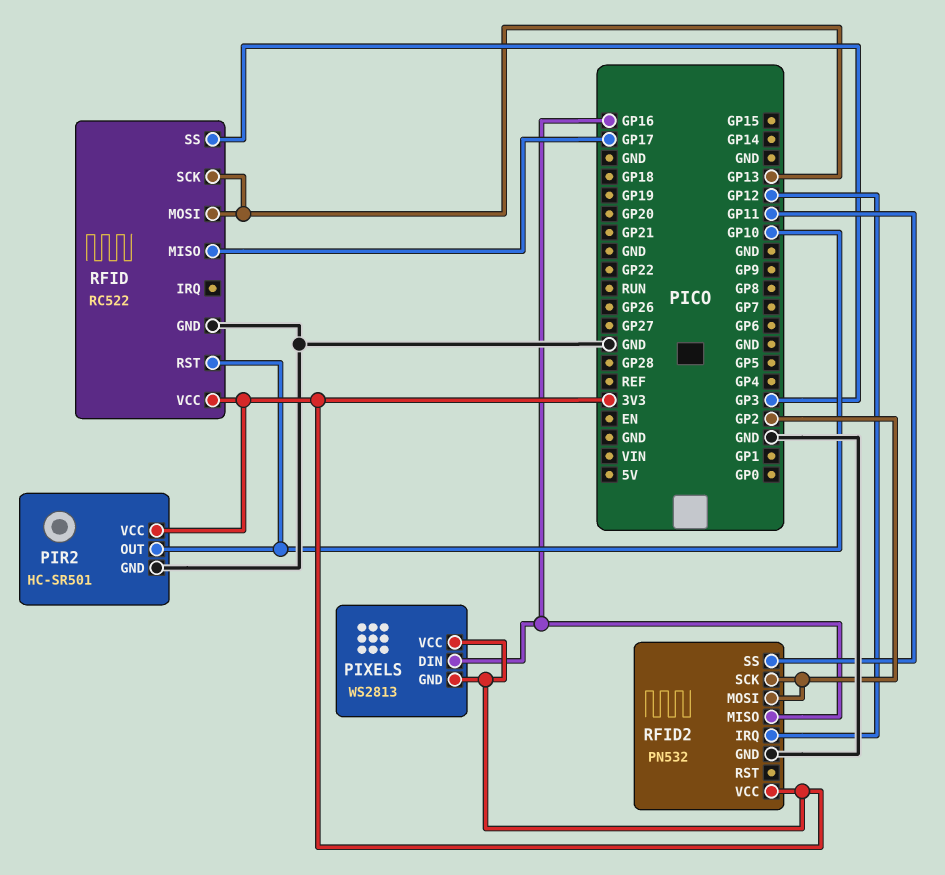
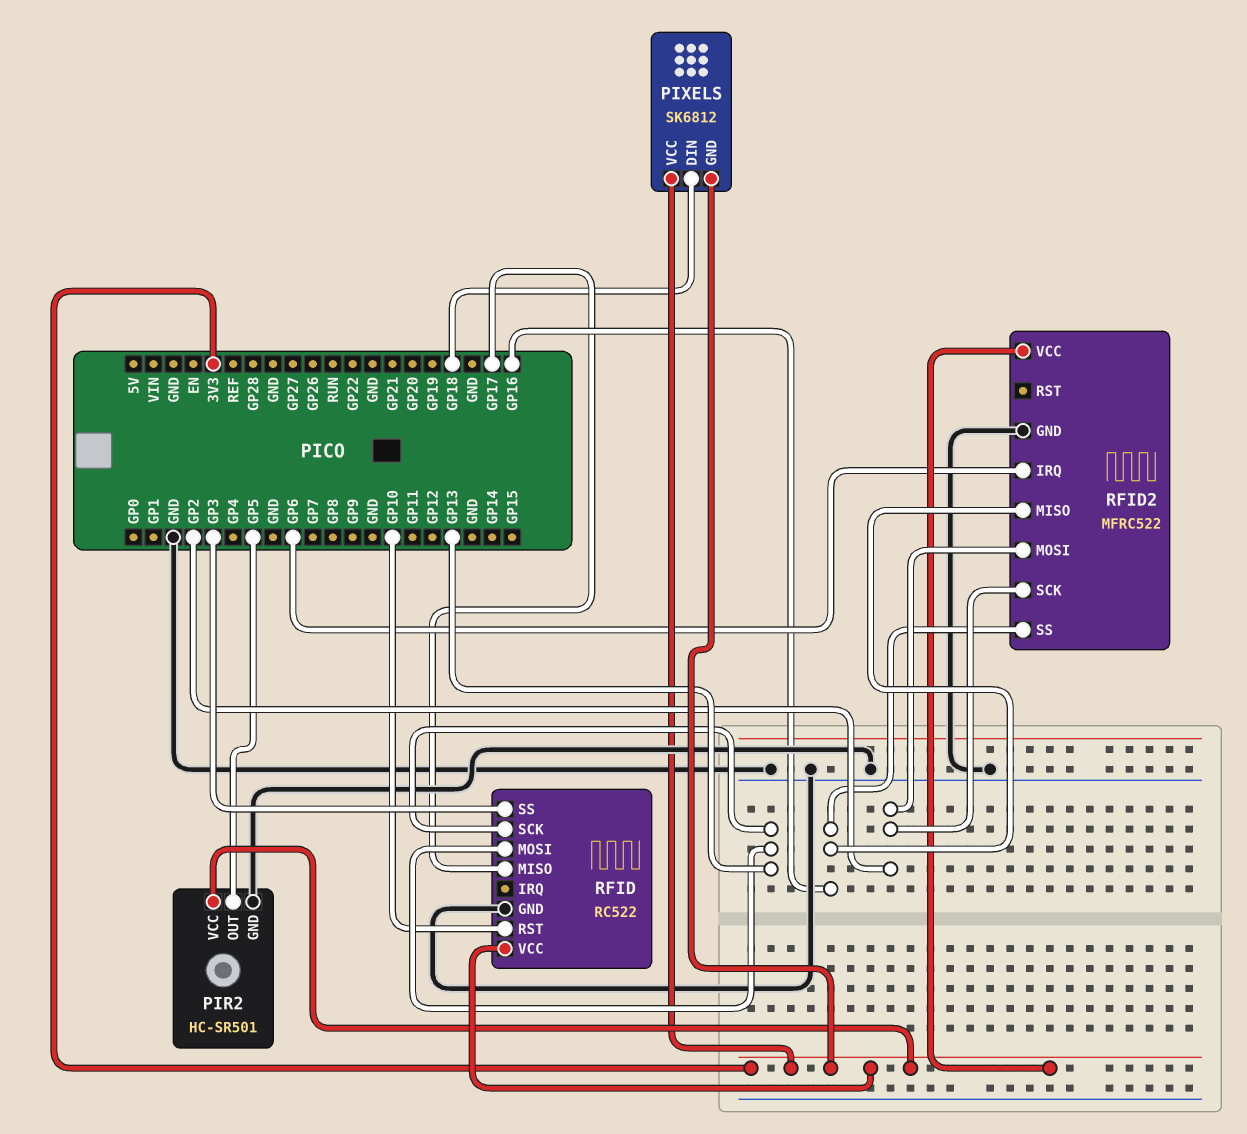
PIR2 pin OUT: GP10 -> GP5
PIXELS: WS2813 -> SK6812
PIXELS pin DIN: GP16 -> GP18
RFID2: PN532 -> MFRC522
RFID2 pin IRQ: GP12 -> GP6
RFID2 pin SS: GP11 -> GP16

